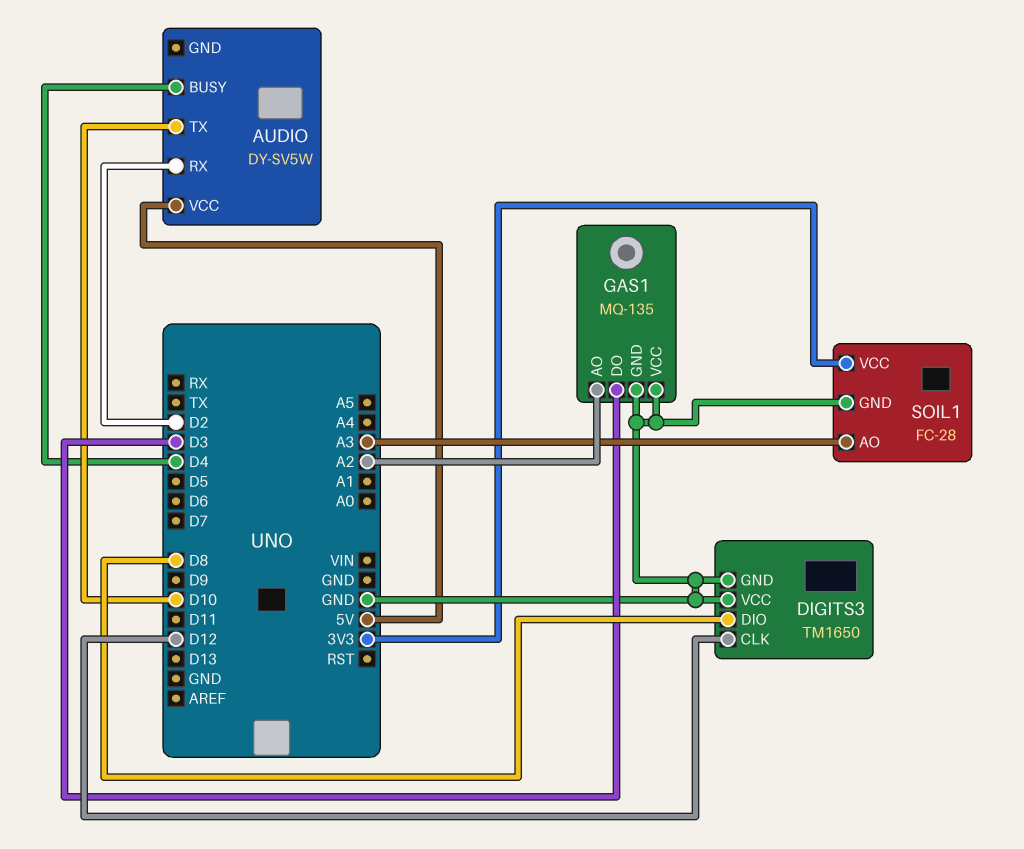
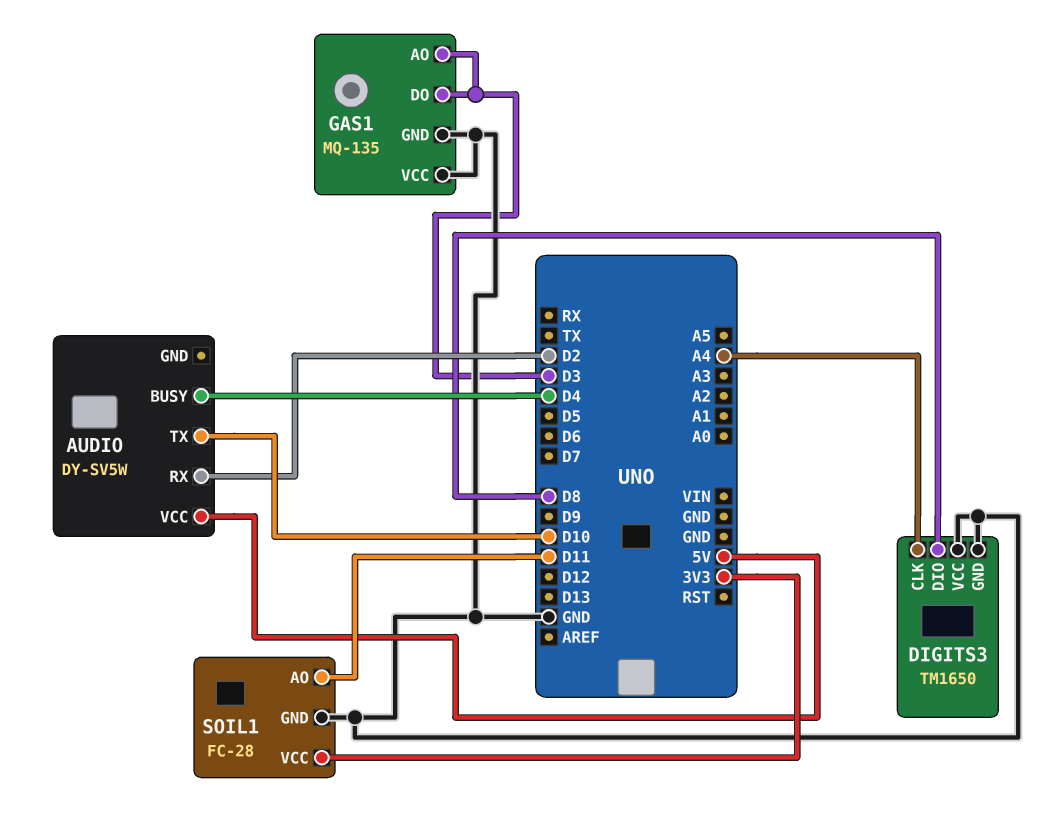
DIGITS3 pin CLK: D12 -> A4
GAS1 pin AO: A2 -> D3
SOIL1 pin AO: A3 -> D11

